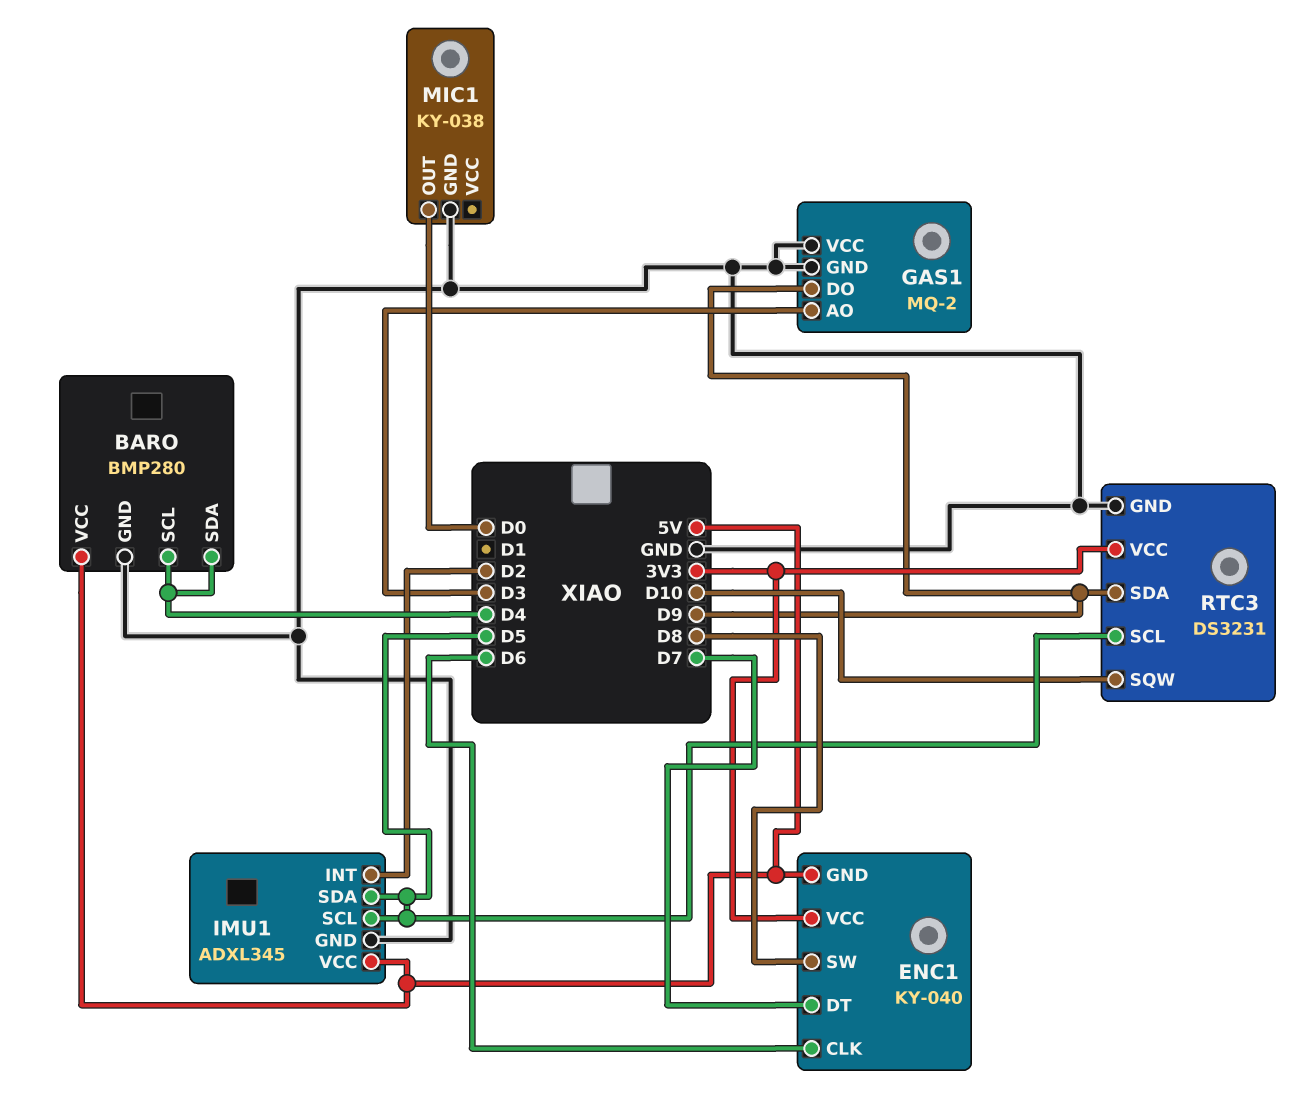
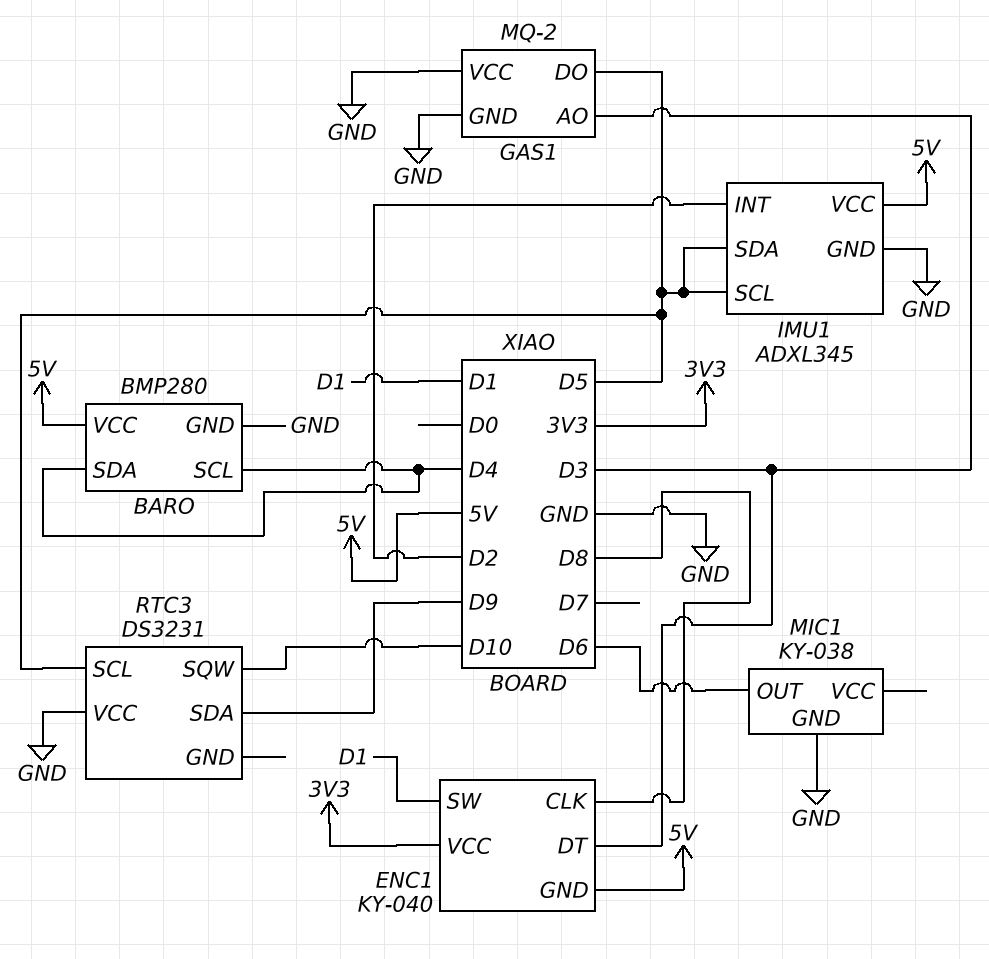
ENC1 pin CLK: D6 -> D8
ENC1 pin DT: D7 -> D3
ENC1 pin SW: D8 -> D1
GAS1 pin DO: D9 -> D5
MIC1 pin OUT: D0 -> D6
RTC3 pin GND: GND -> none
RTC3 pin VCC: 3V3 -> GND

